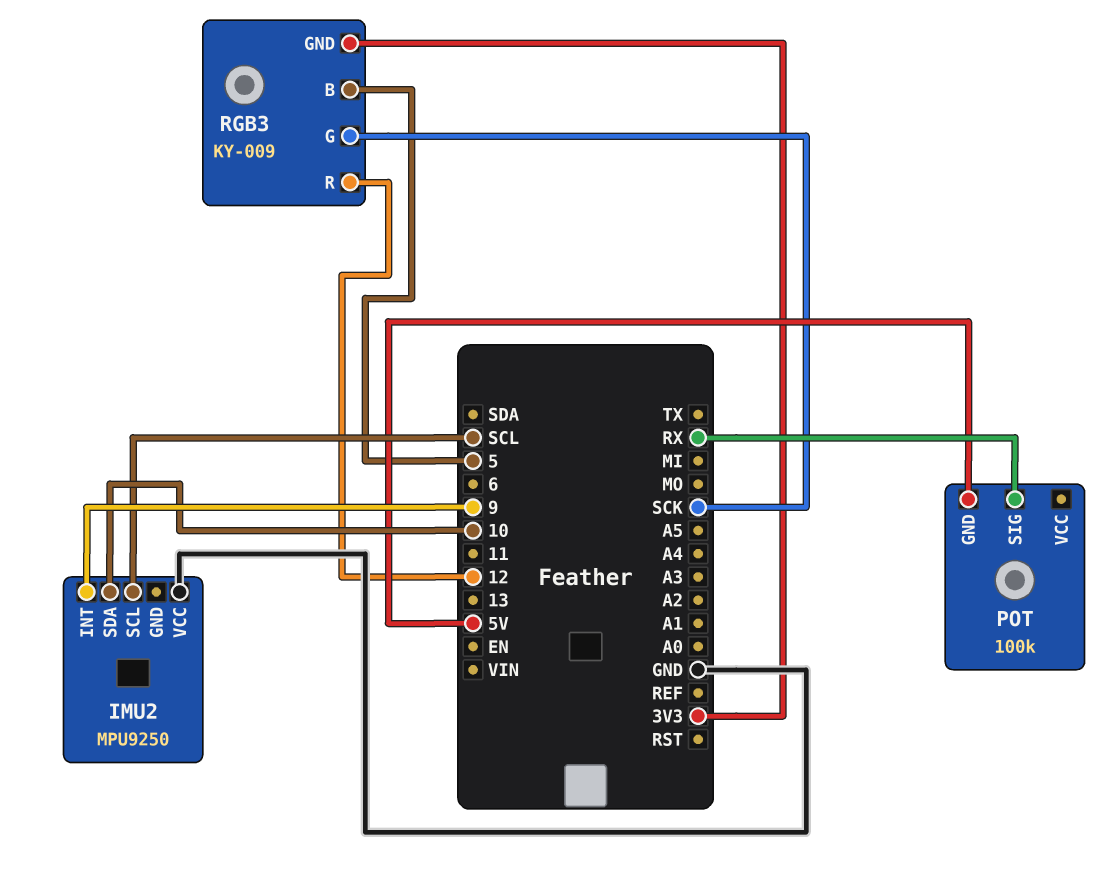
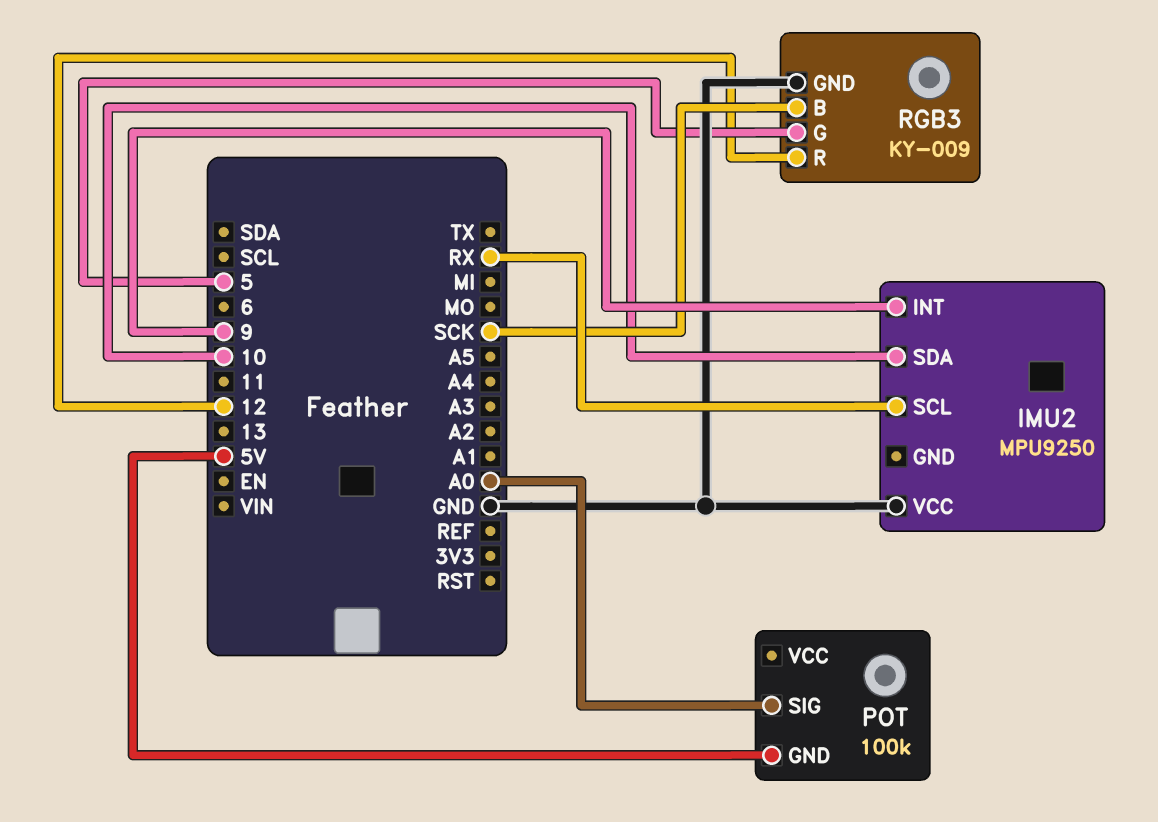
IMU2 pin SCL: SCL -> RX
POT pin SIG: RX -> A0
RGB3 pin B: 5 -> SCK
RGB3 pin G: SCK -> 5
RGB3 pin GND: 3V3 -> GND

